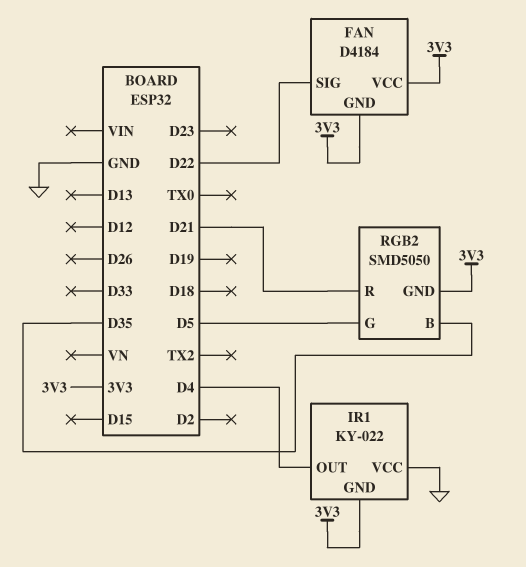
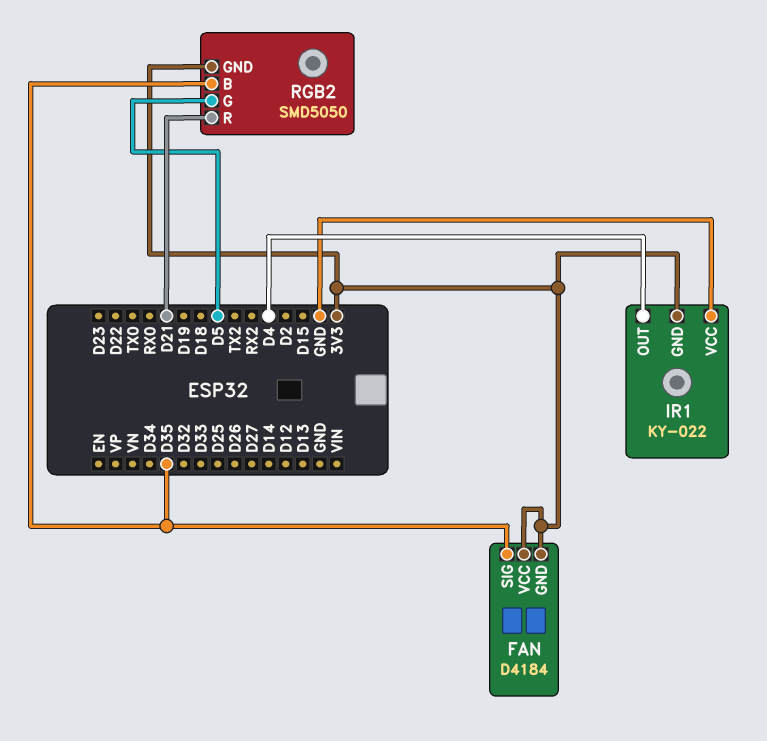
FAN pin SIG: D22 -> D35

